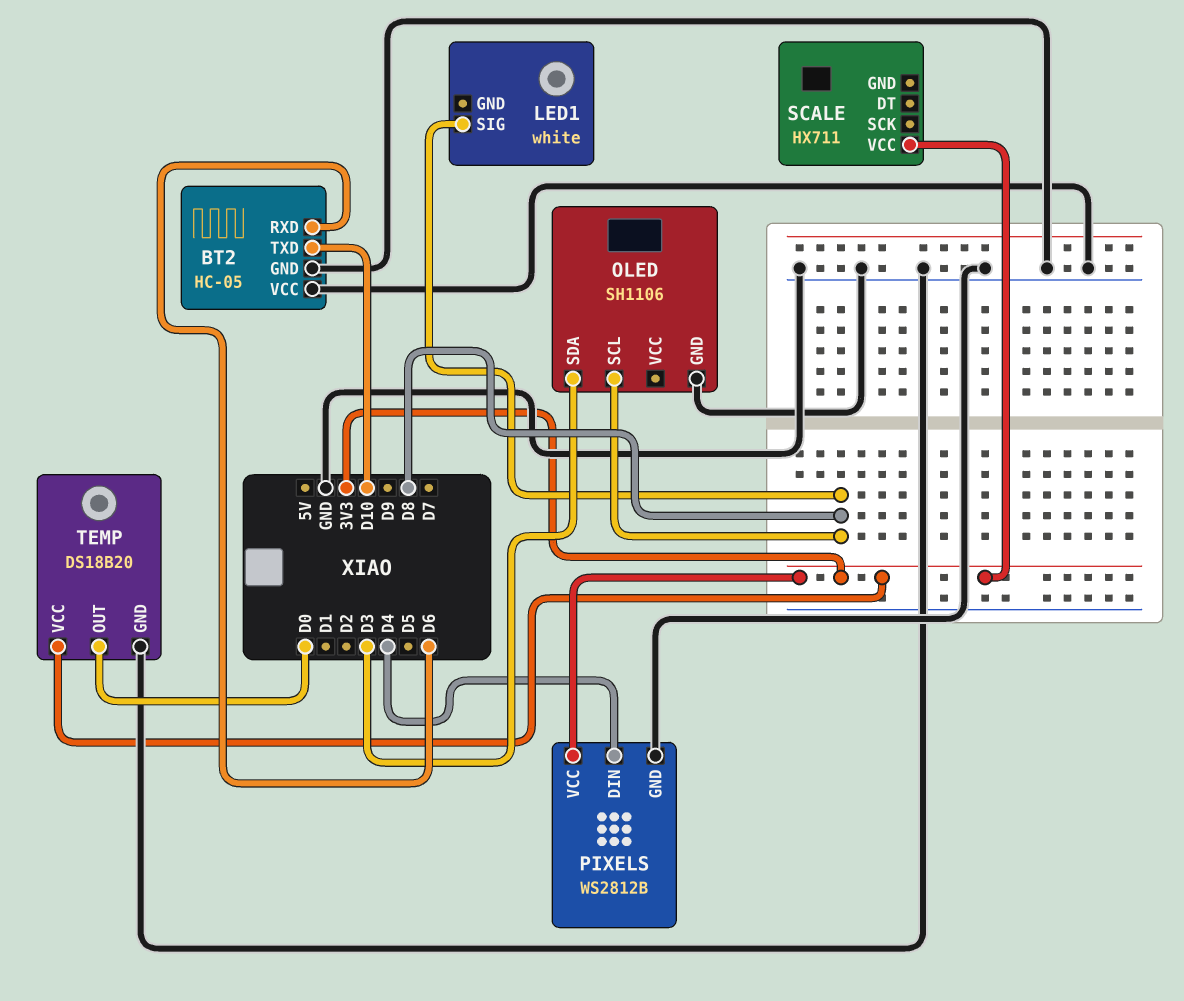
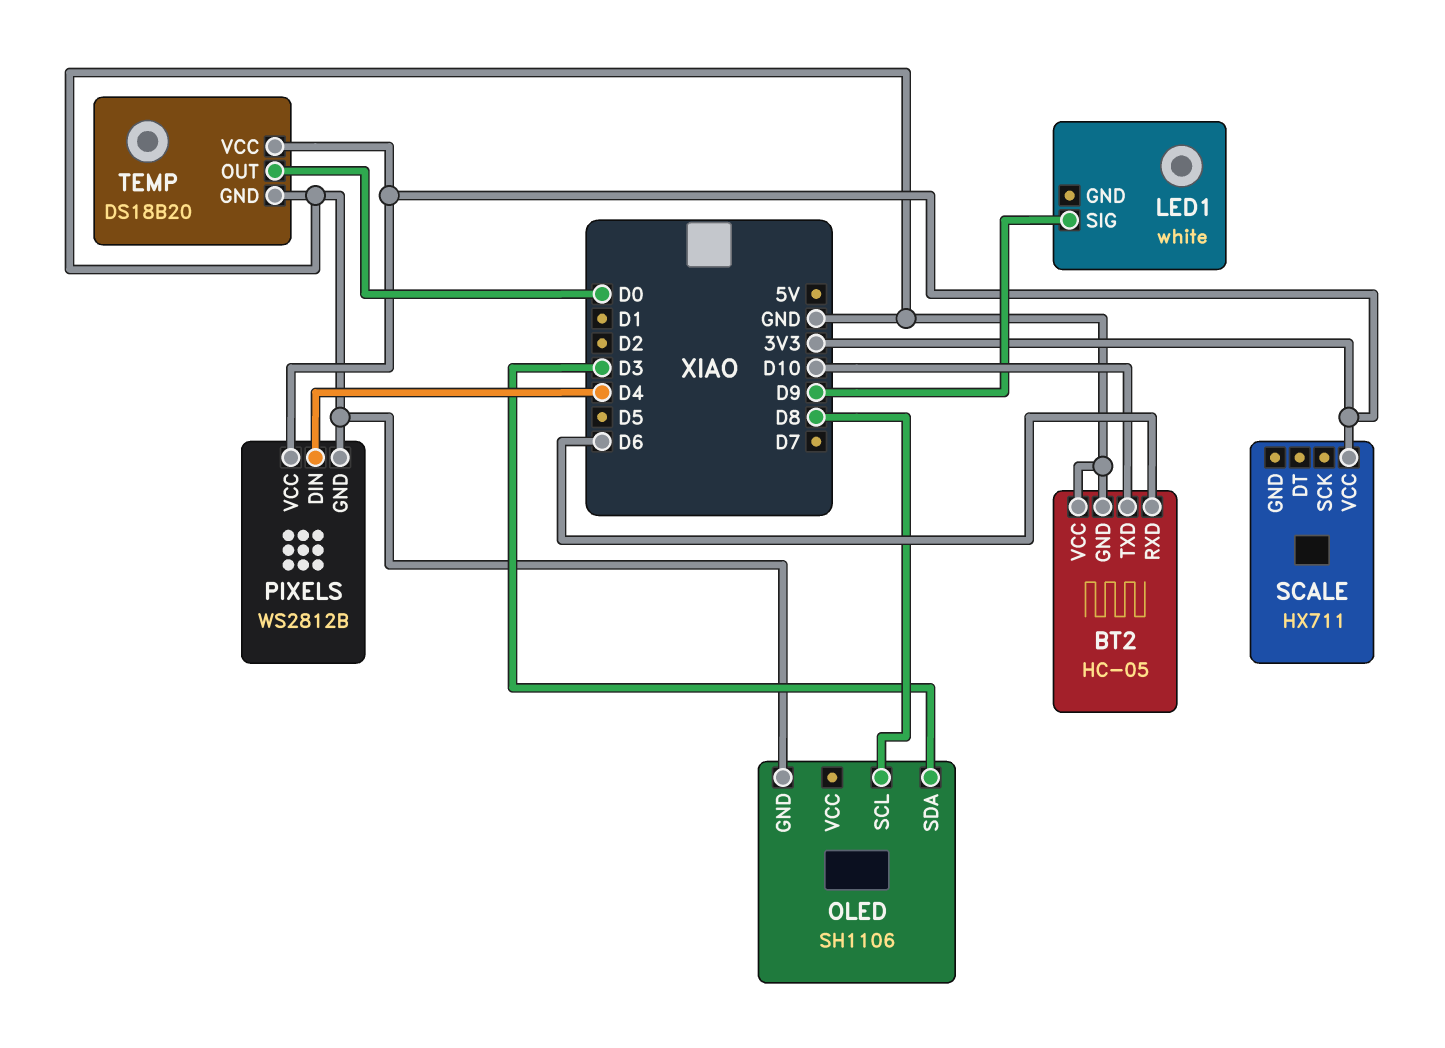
LED1 pin SIG: D8 -> D9

